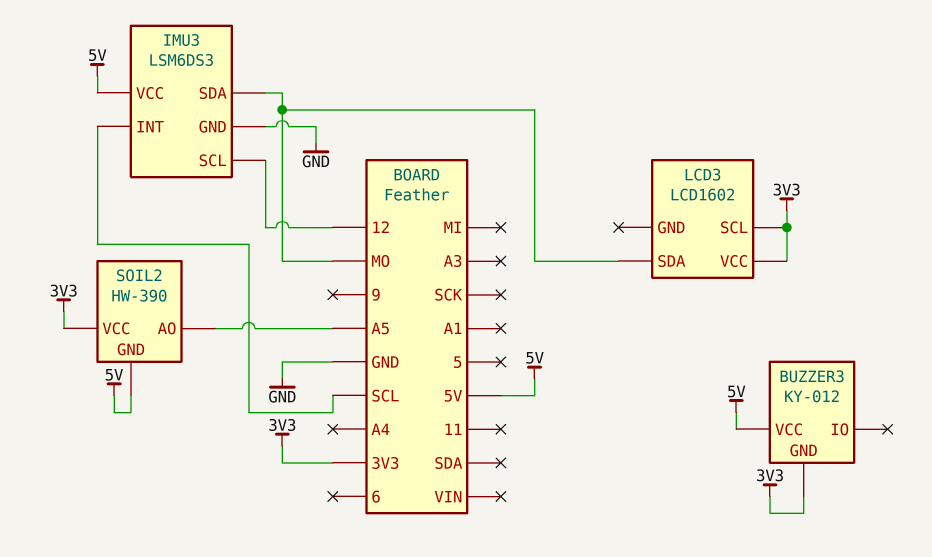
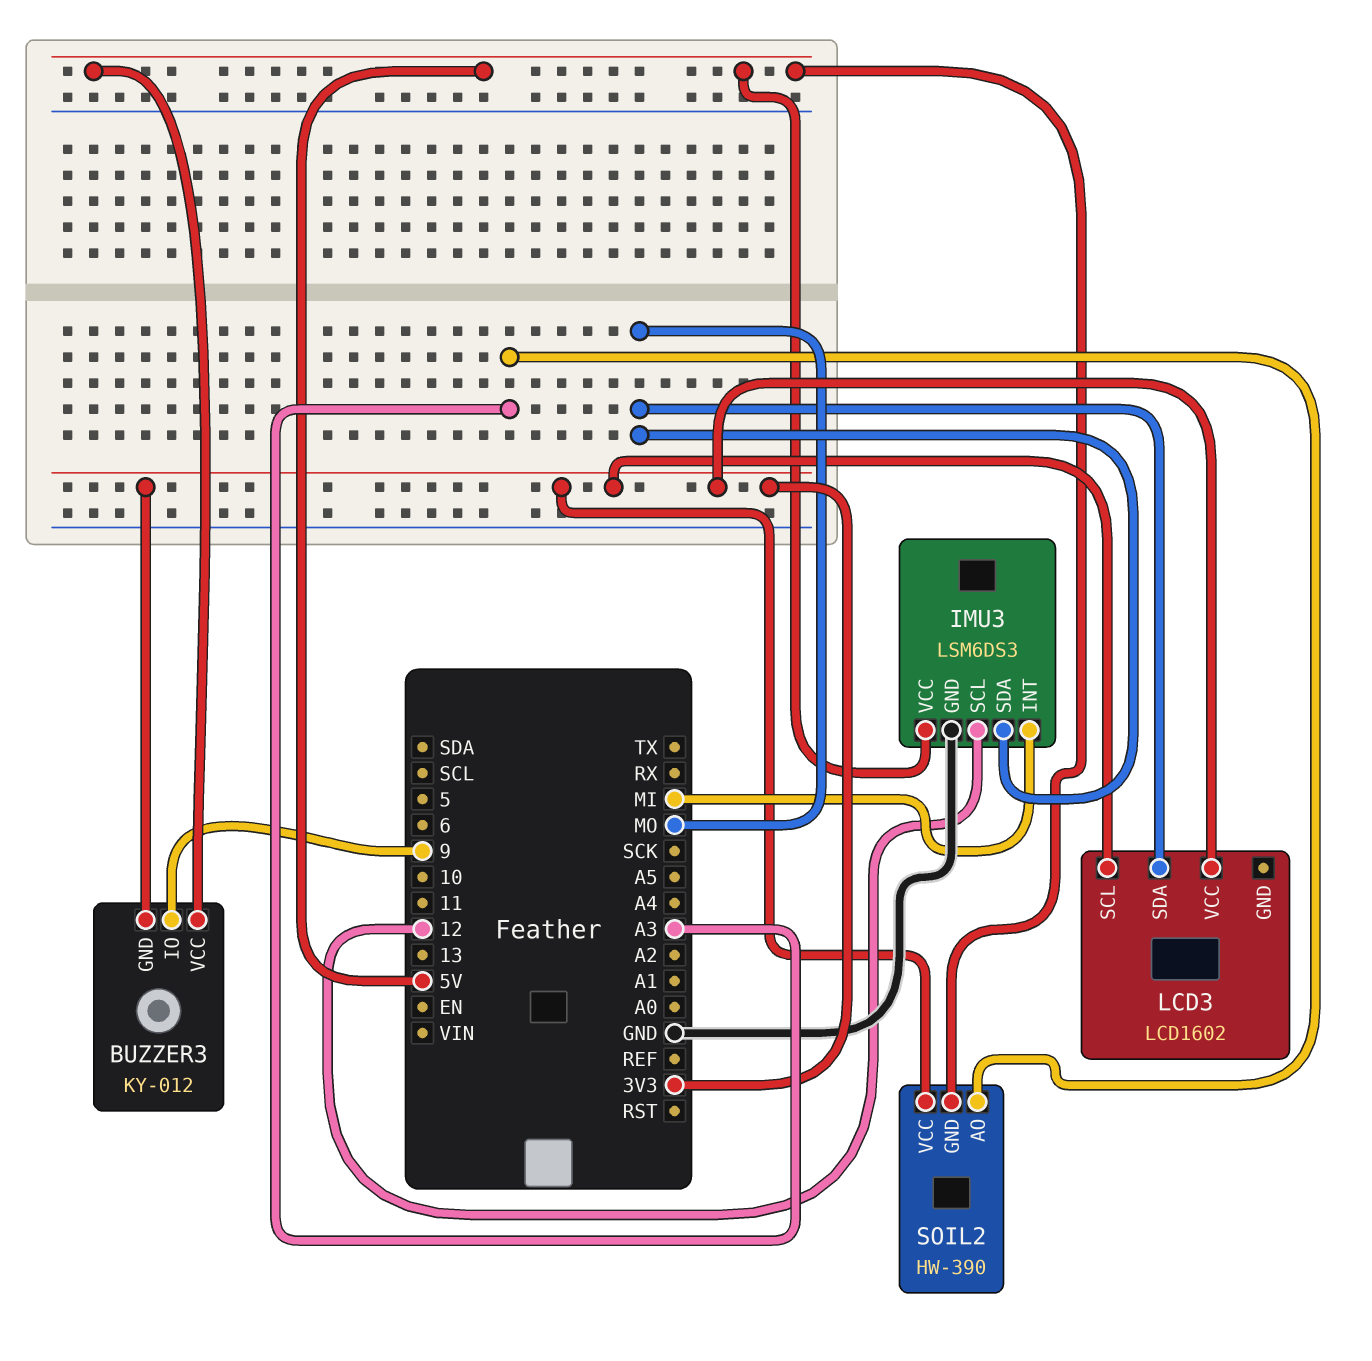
BUZZER3 pin IO: none -> 9
IMU3 pin INT: SCL -> MI
SOIL2 pin AO: A5 -> A3

